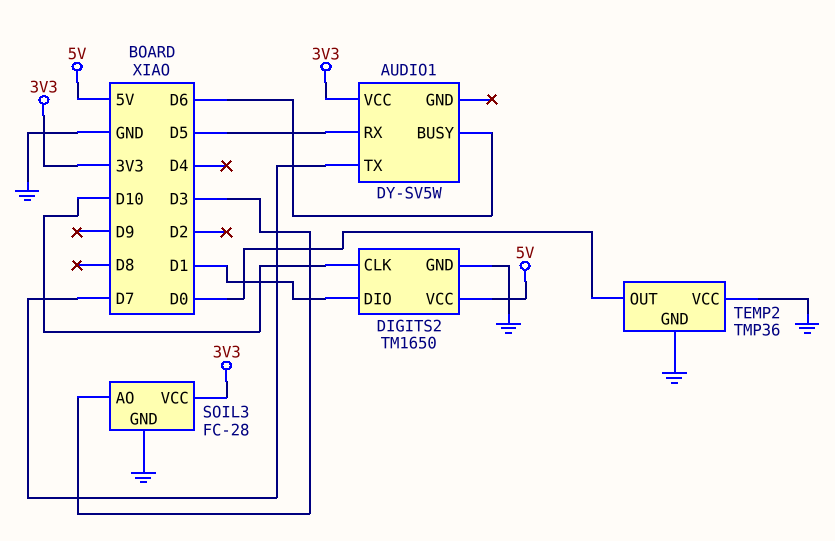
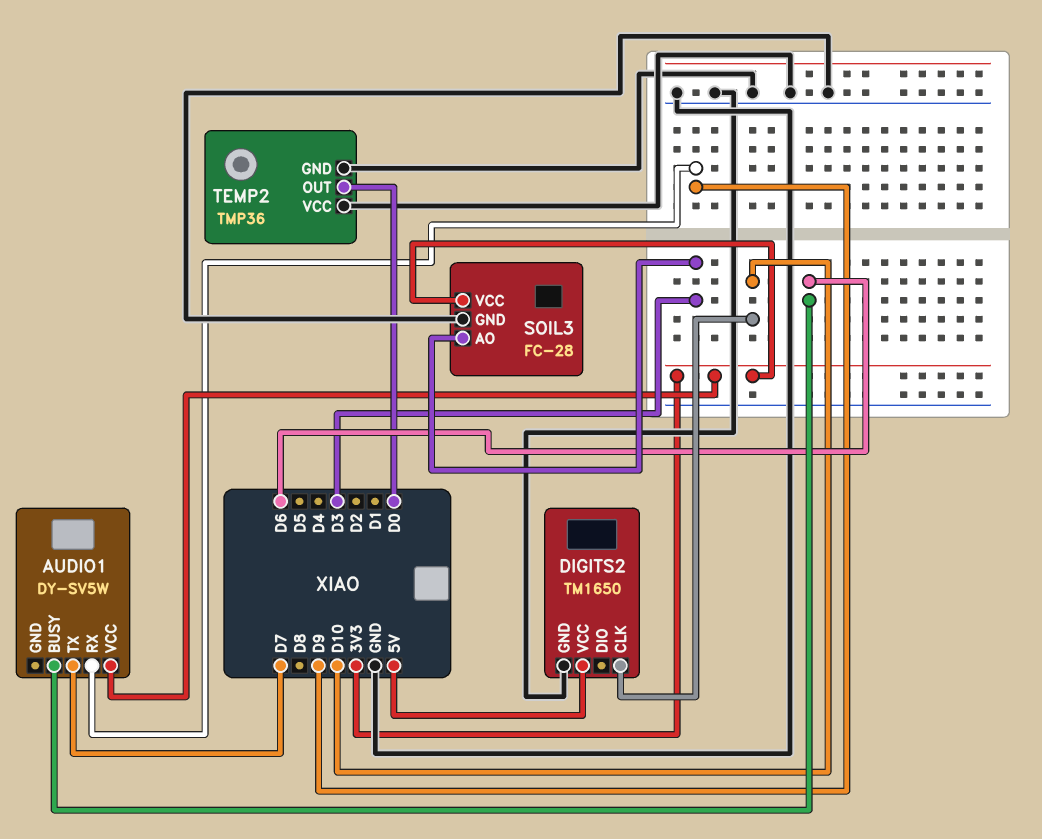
AUDIO1 pin RX: D5 -> D9
DIGITS2 pin DIO: D1 -> none

